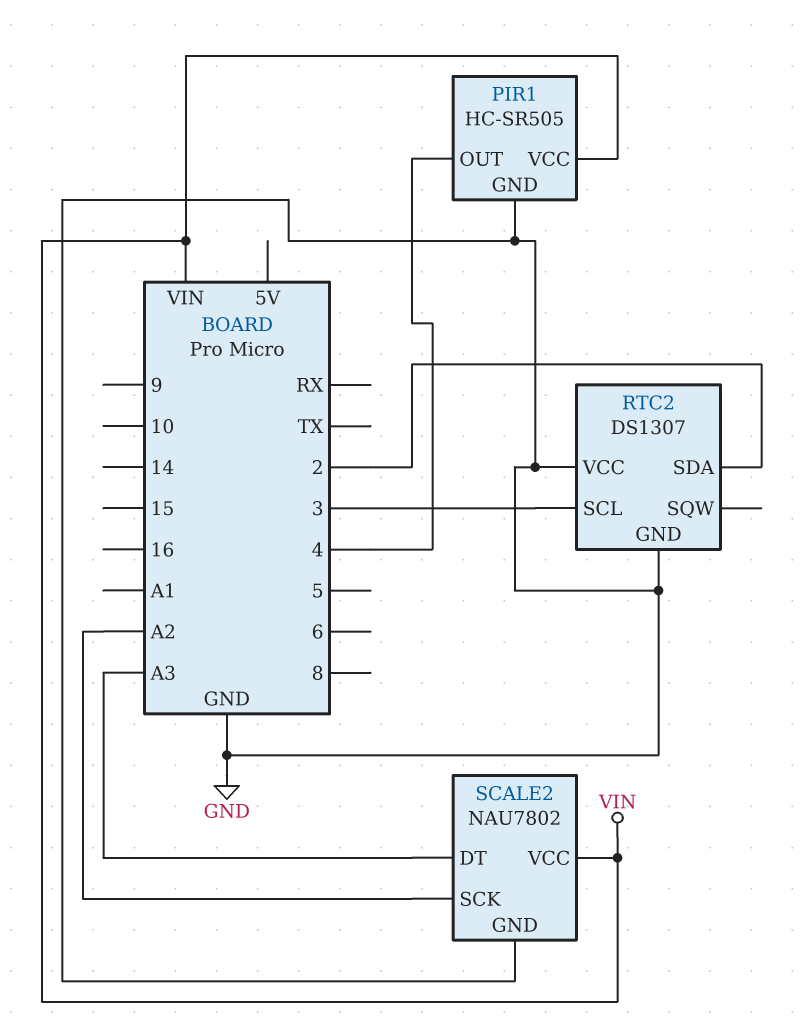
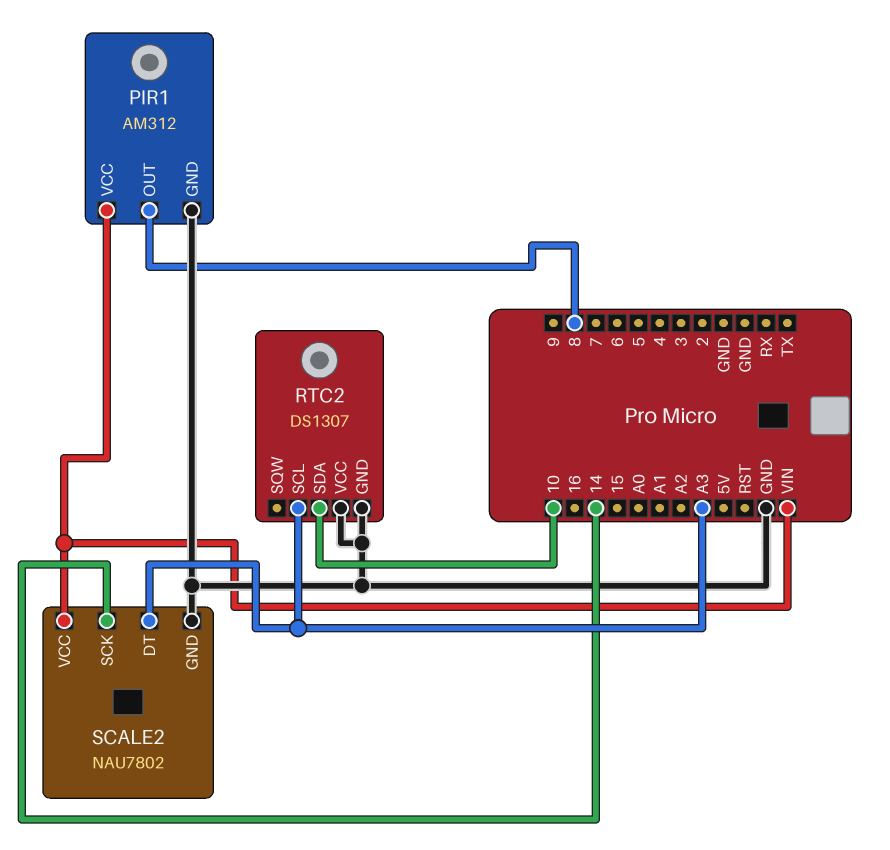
PIR1: HC-SR505 -> AM312
PIR1 pin OUT: 4 -> 8
RTC2 pin SCL: 3 -> A3
RTC2 pin SDA: 2 -> 10
SCALE2 pin SCK: A2 -> 14

